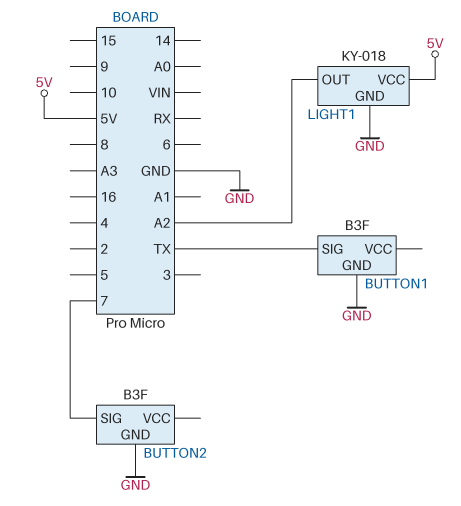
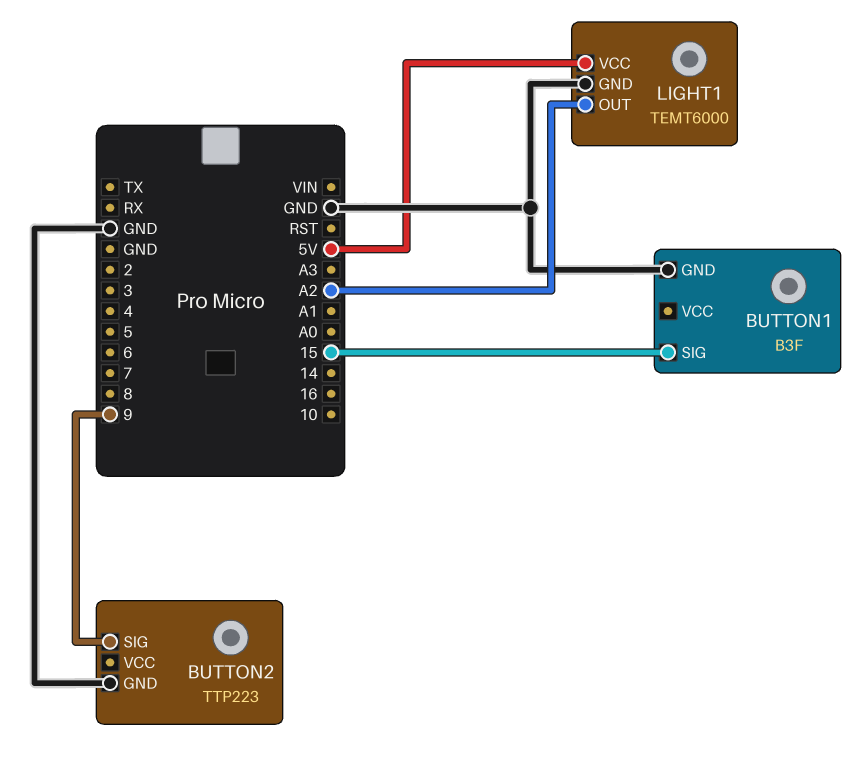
BUTTON1 pin SIG: TX -> 15
BUTTON2: B3F -> TTP223
BUTTON2 pin SIG: 7 -> 9
LIGHT1: KY-018 -> TEMT6000

